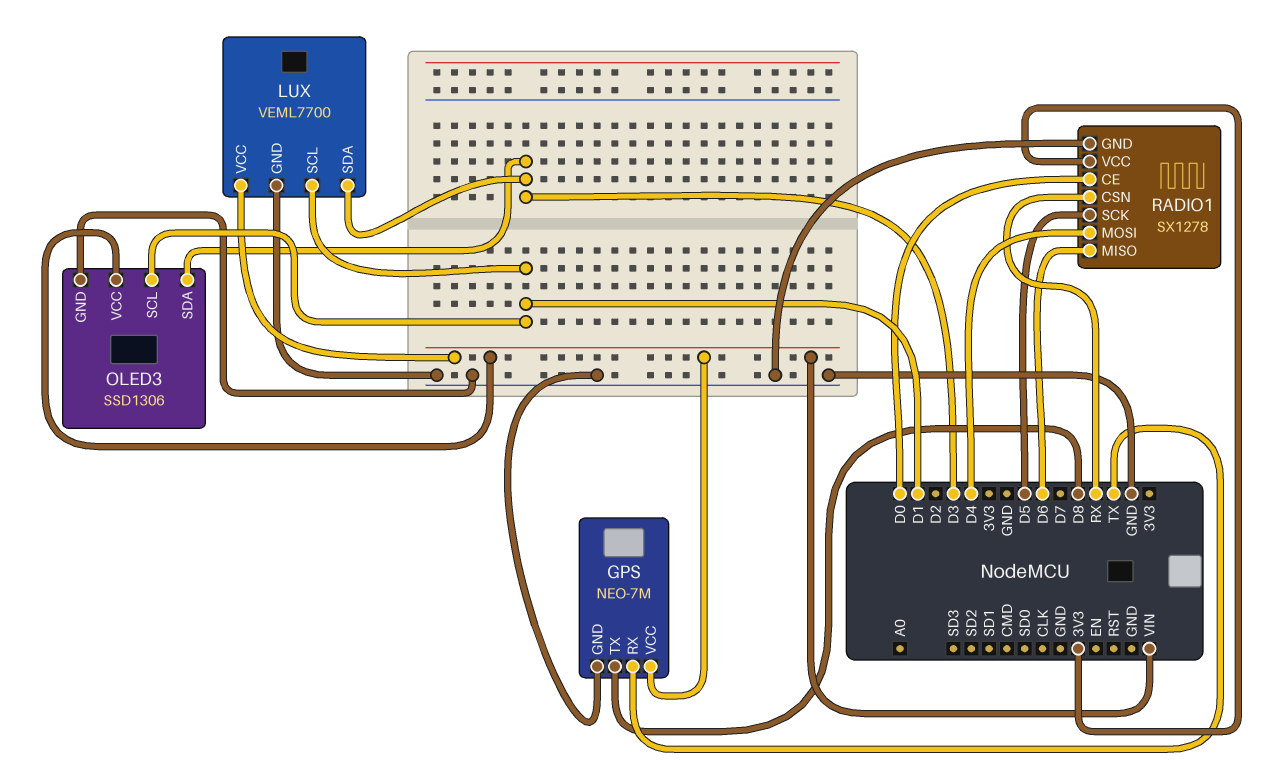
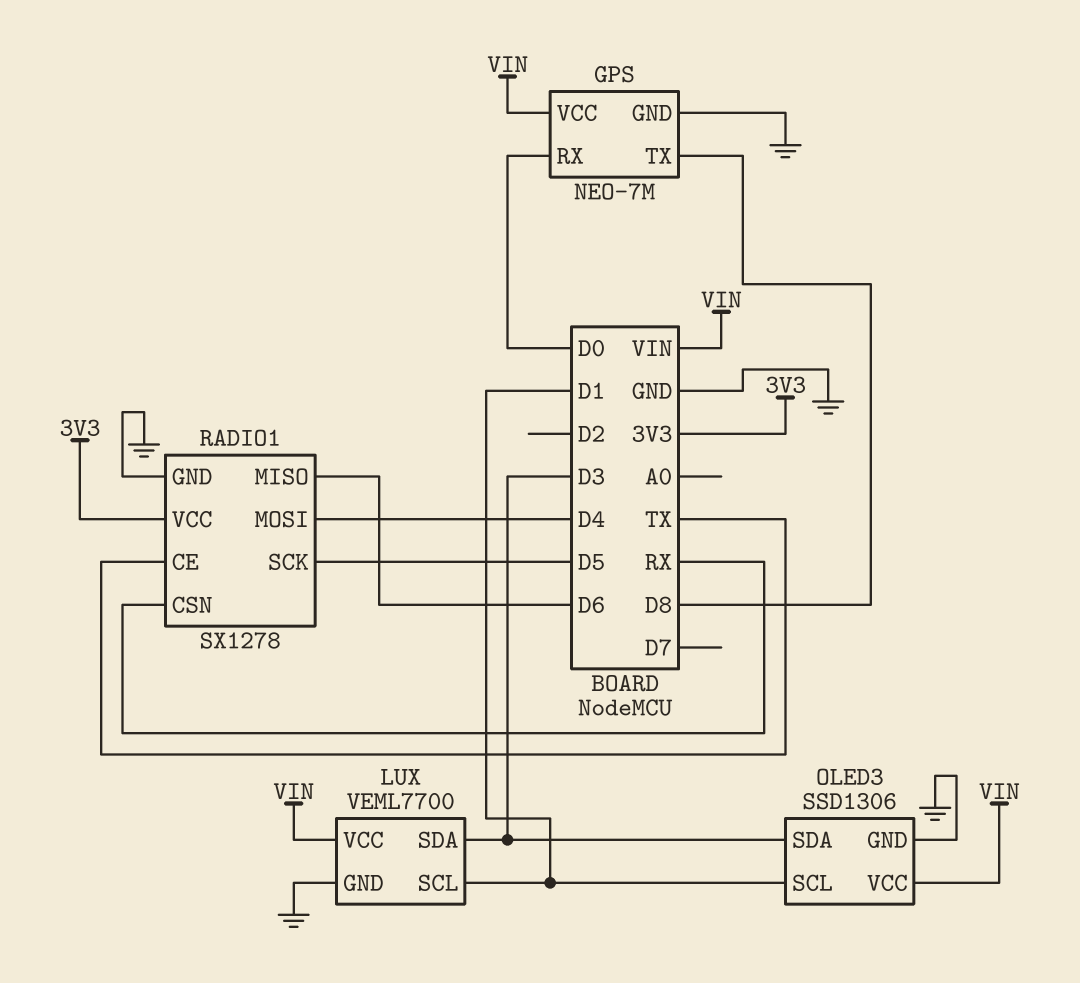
GPS pin RX: TX -> D0
RADIO1 pin CE: D0 -> TX

